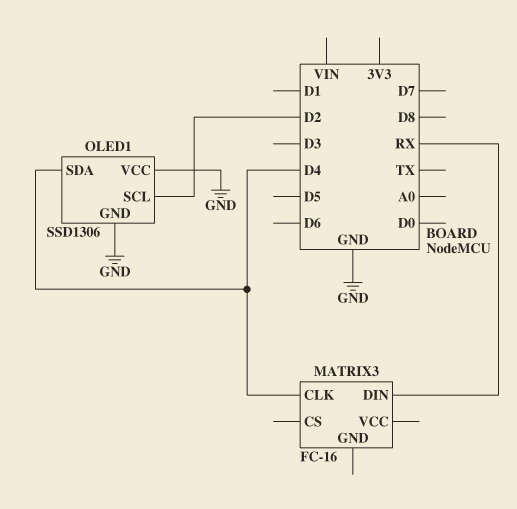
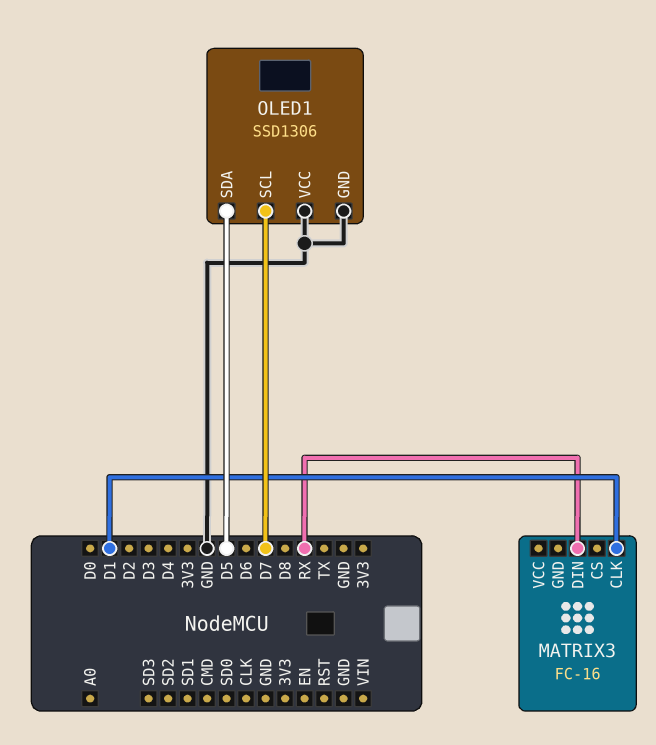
MATRIX3 pin CLK: D4 -> D1
OLED1 pin SCL: D2 -> D7
OLED1 pin SDA: D4 -> D5

